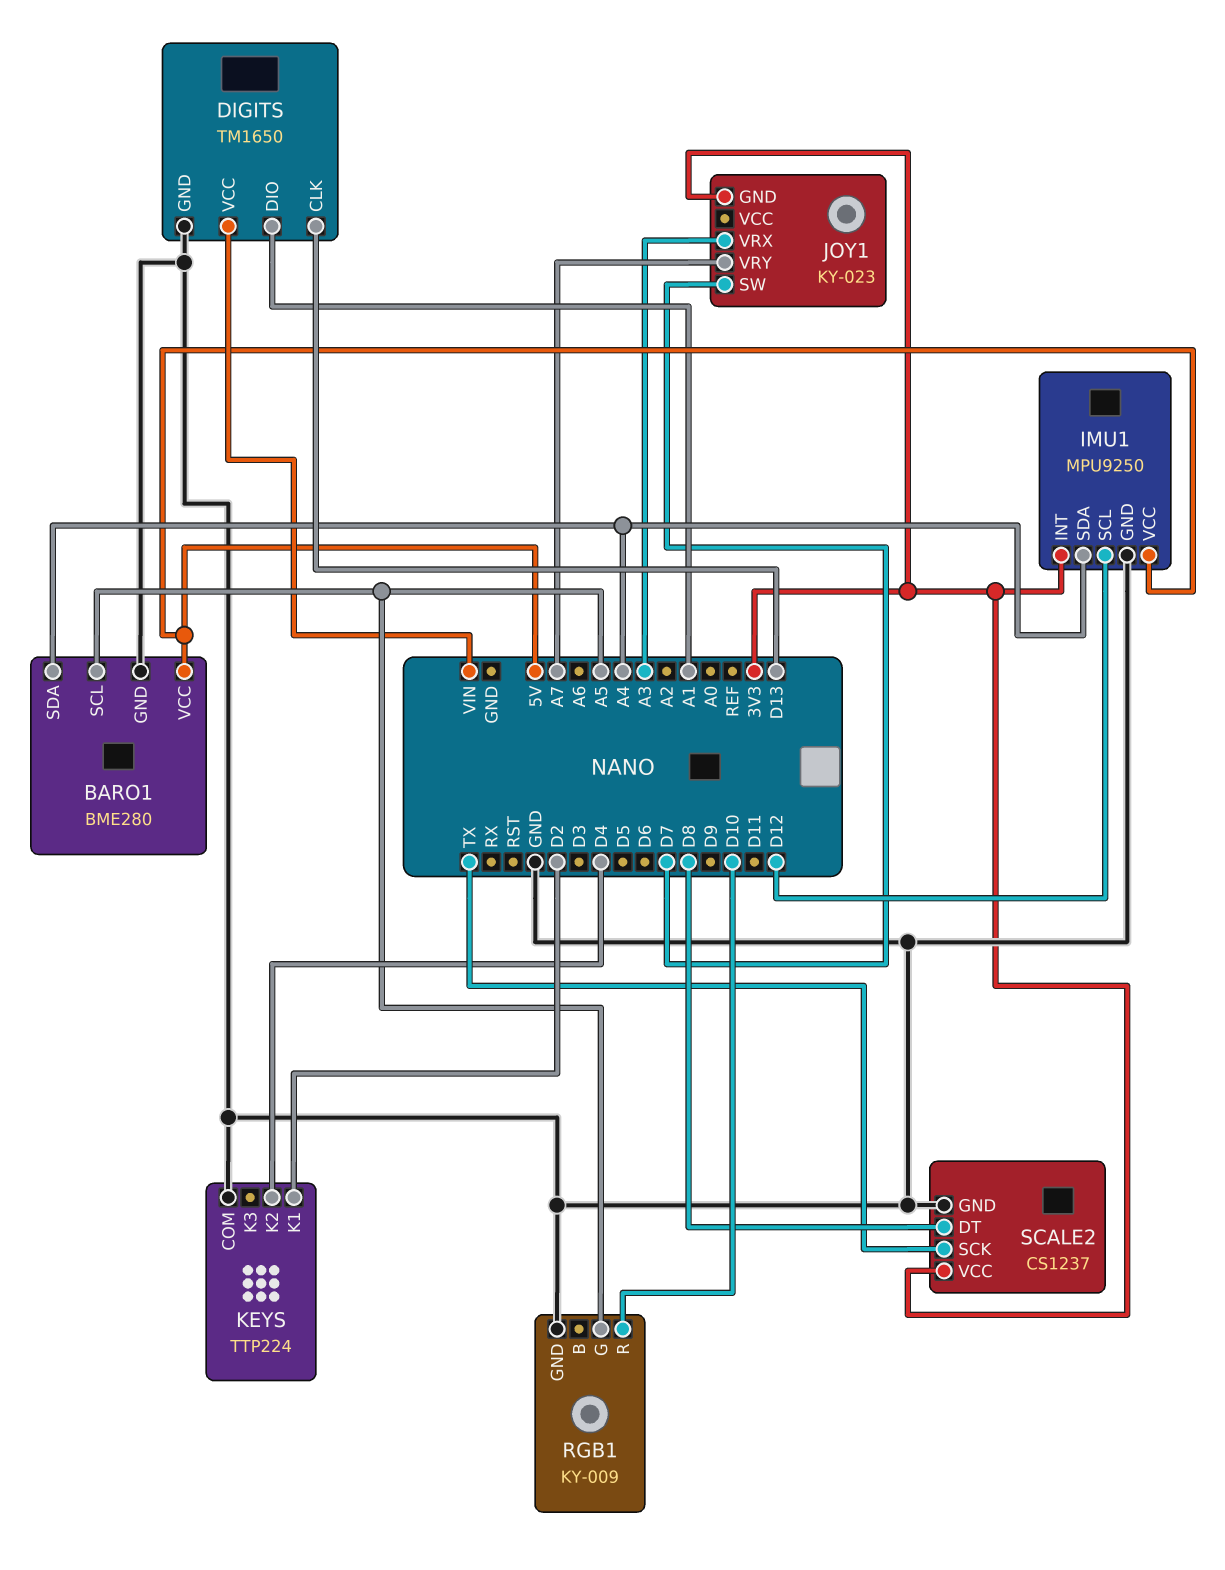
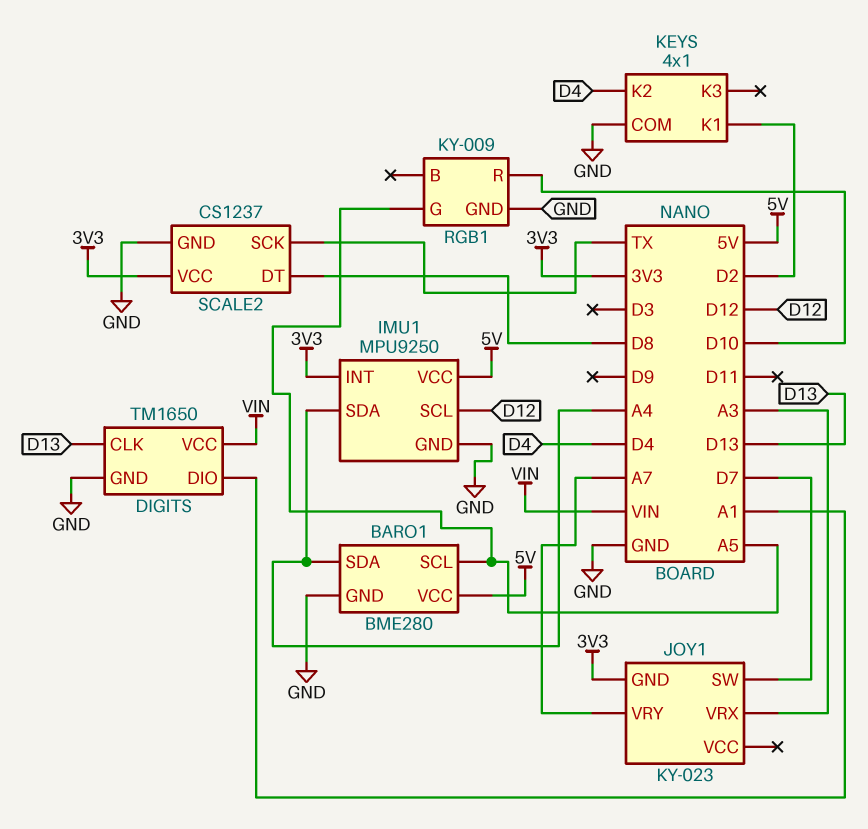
KEYS: TTP224 -> 4x1

